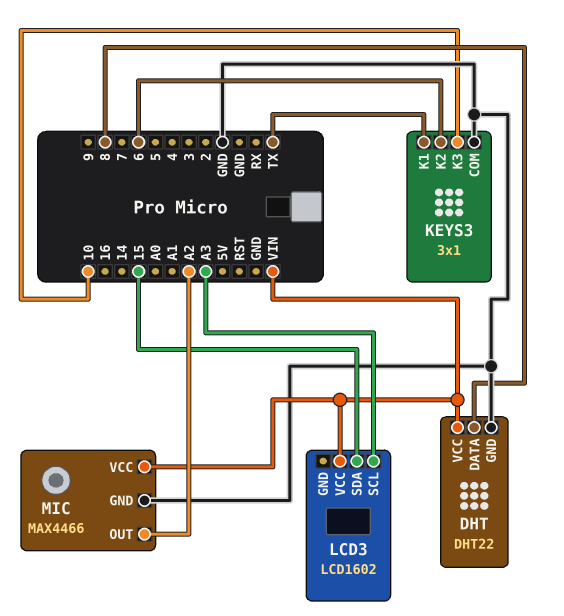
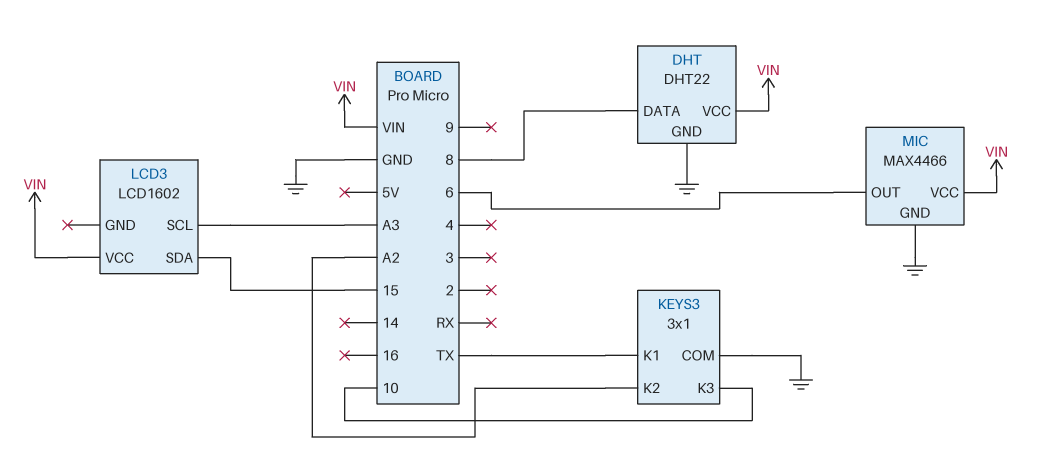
KEYS3 pin K2: 6 -> A2
MIC pin OUT: A2 -> 6

